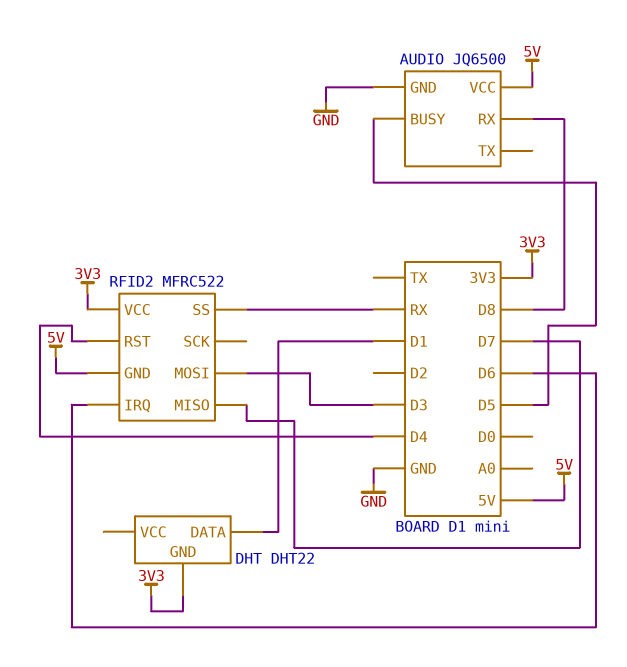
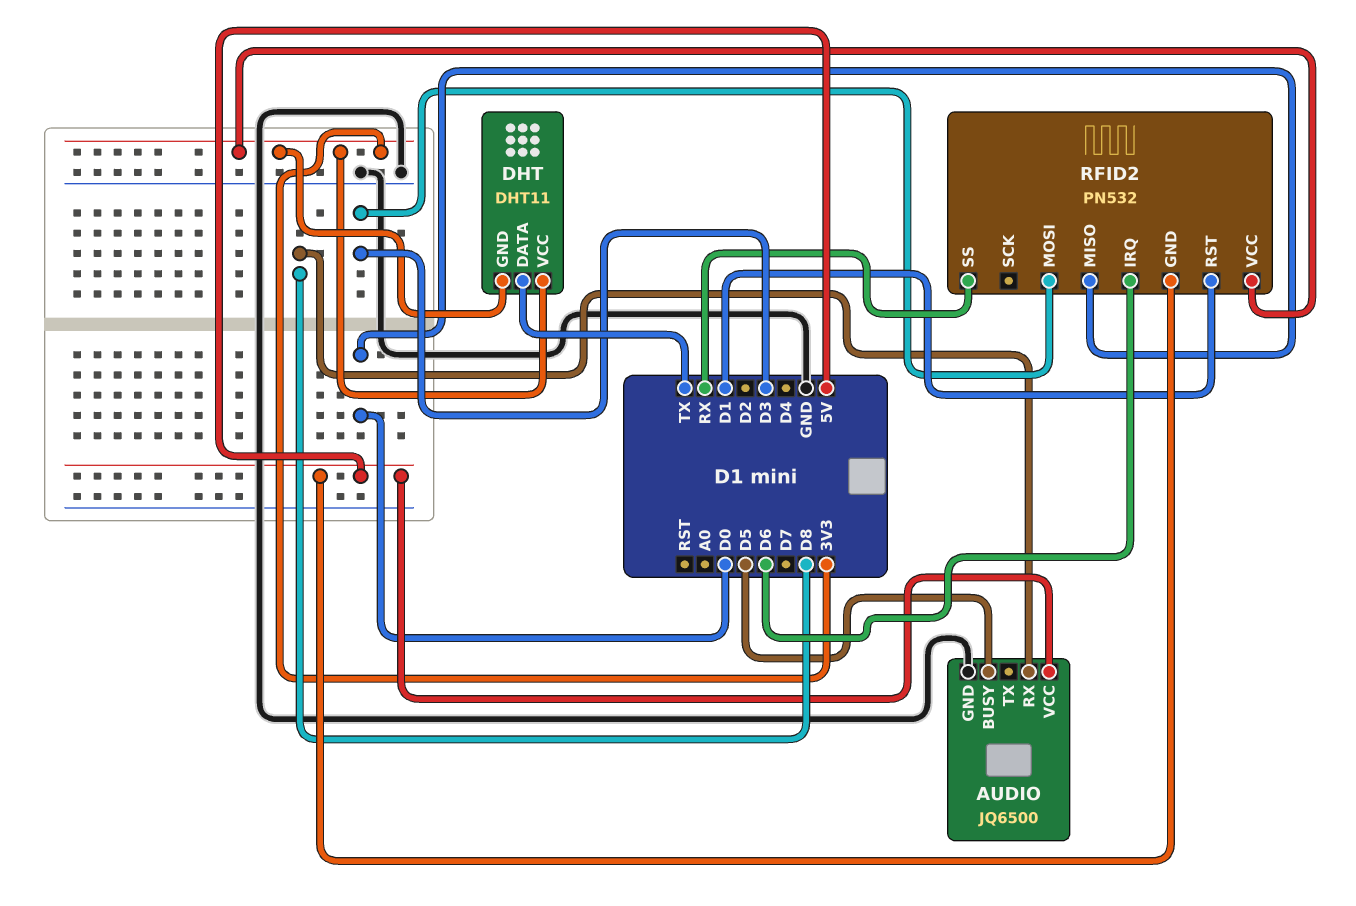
DHT: DHT22 -> DHT11
DHT pin DATA: D1 -> TX
DHT pin VCC: none -> 3V3
RFID2: MFRC522 -> PN532
RFID2 pin MISO: D7 -> D0
RFID2 pin RST: D4 -> D1

